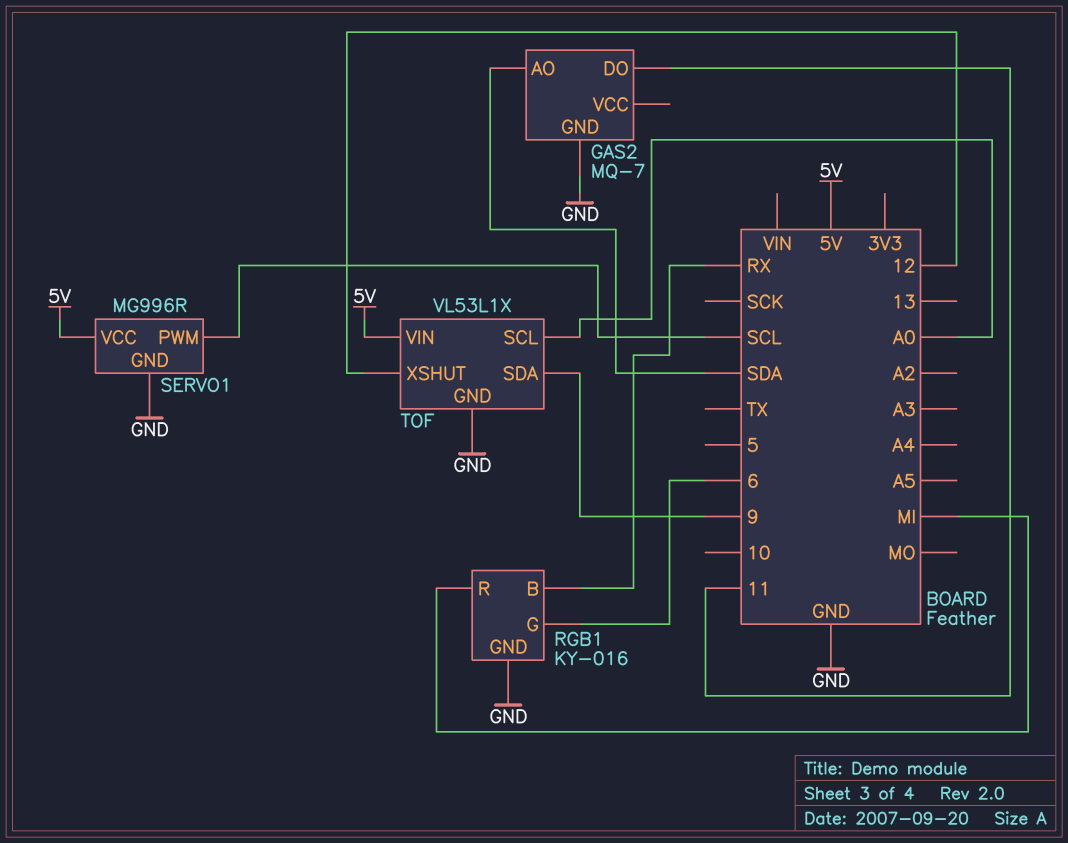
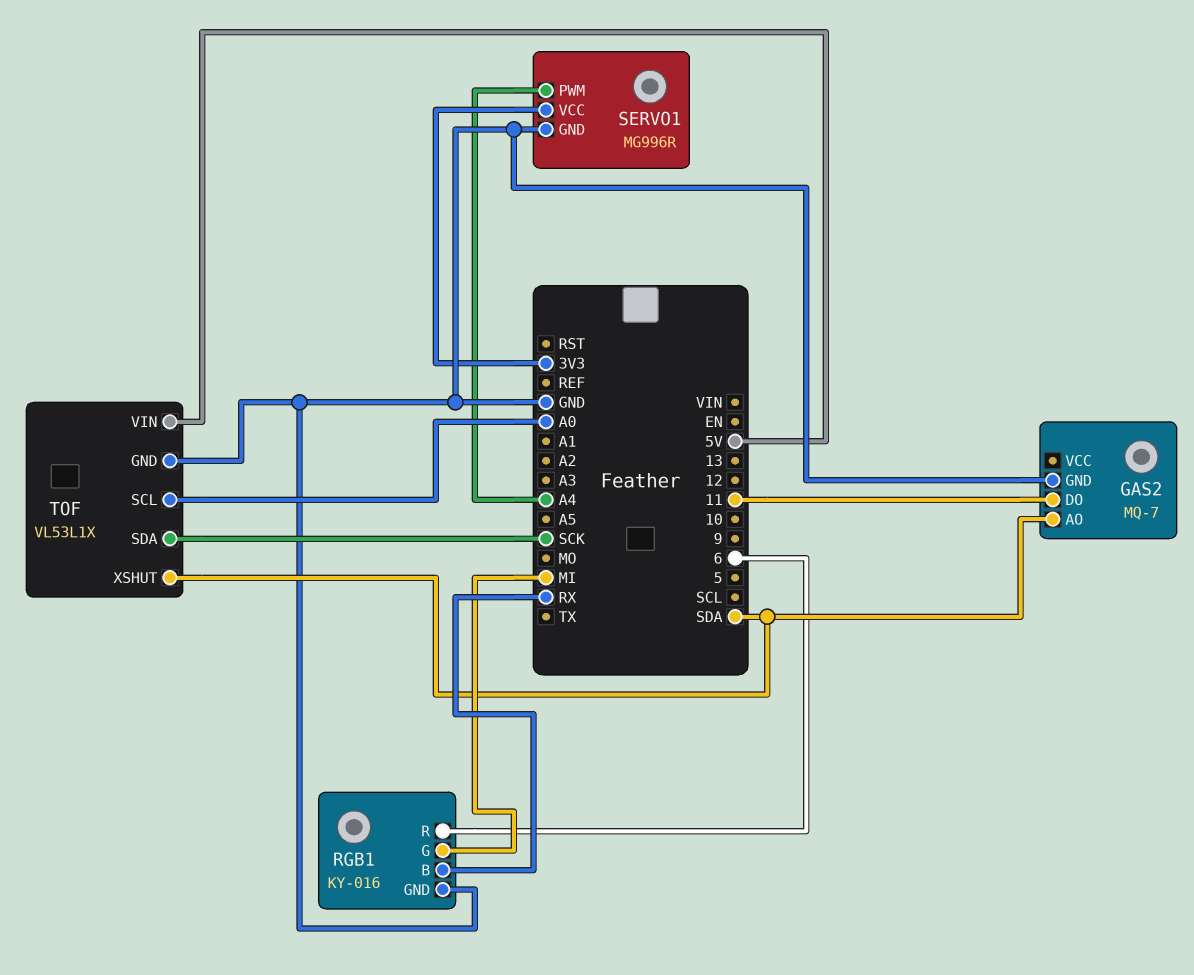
RGB1 pin G: 6 -> MI
RGB1 pin R: MI -> 6
SERVO1 pin PWM: SCL -> A4
SERVO1 pin VCC: 5V -> 3V3
TOF pin SDA: 9 -> SCK
TOF pin XSHUT: 12 -> SDA

